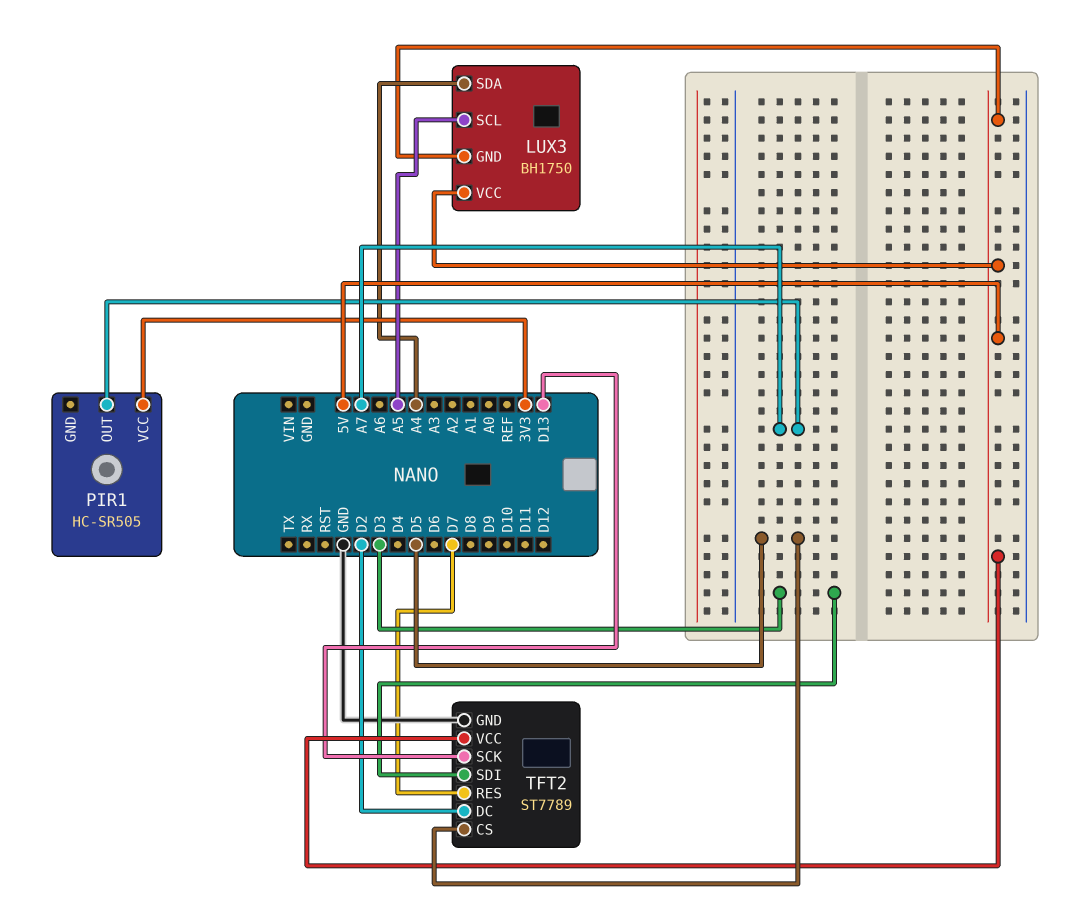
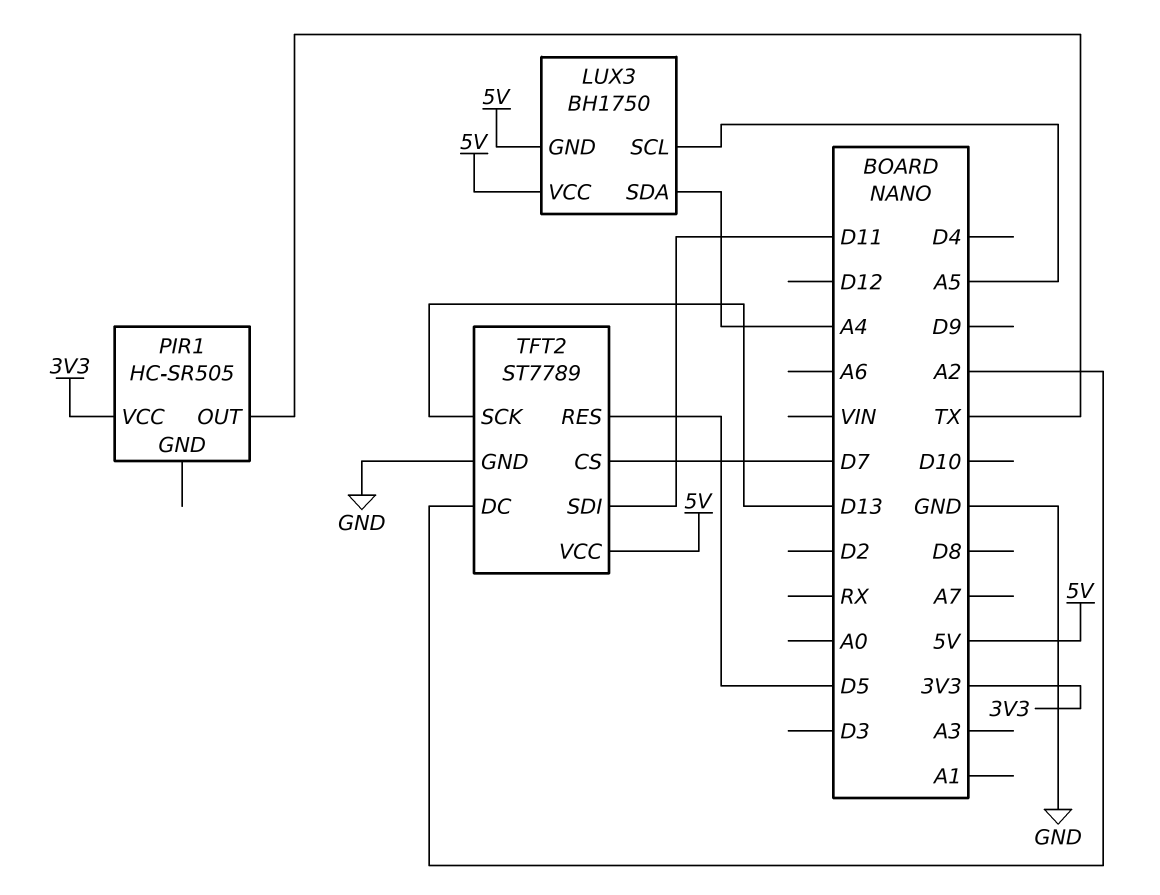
PIR1 pin OUT: A7 -> TX
TFT2 pin CS: D5 -> D7
TFT2 pin DC: D2 -> A2
TFT2 pin RES: D7 -> D5
TFT2 pin SDI: D3 -> D11

